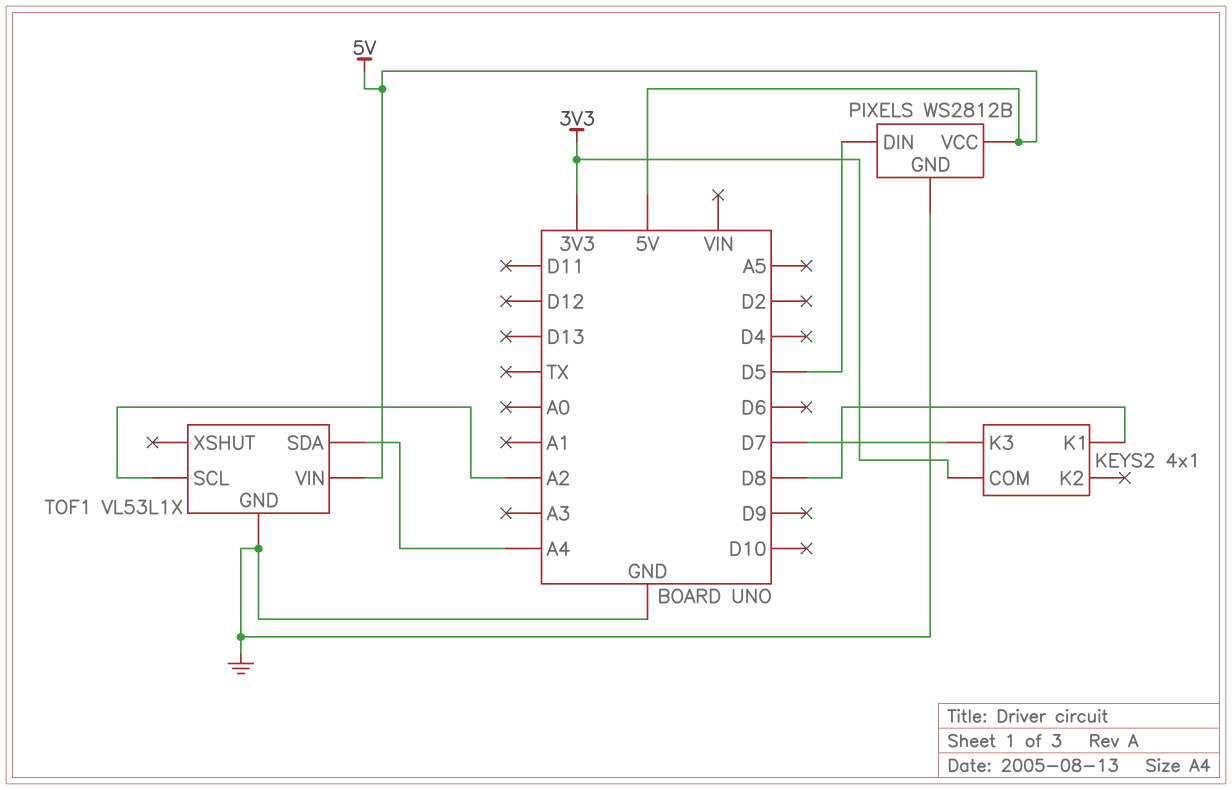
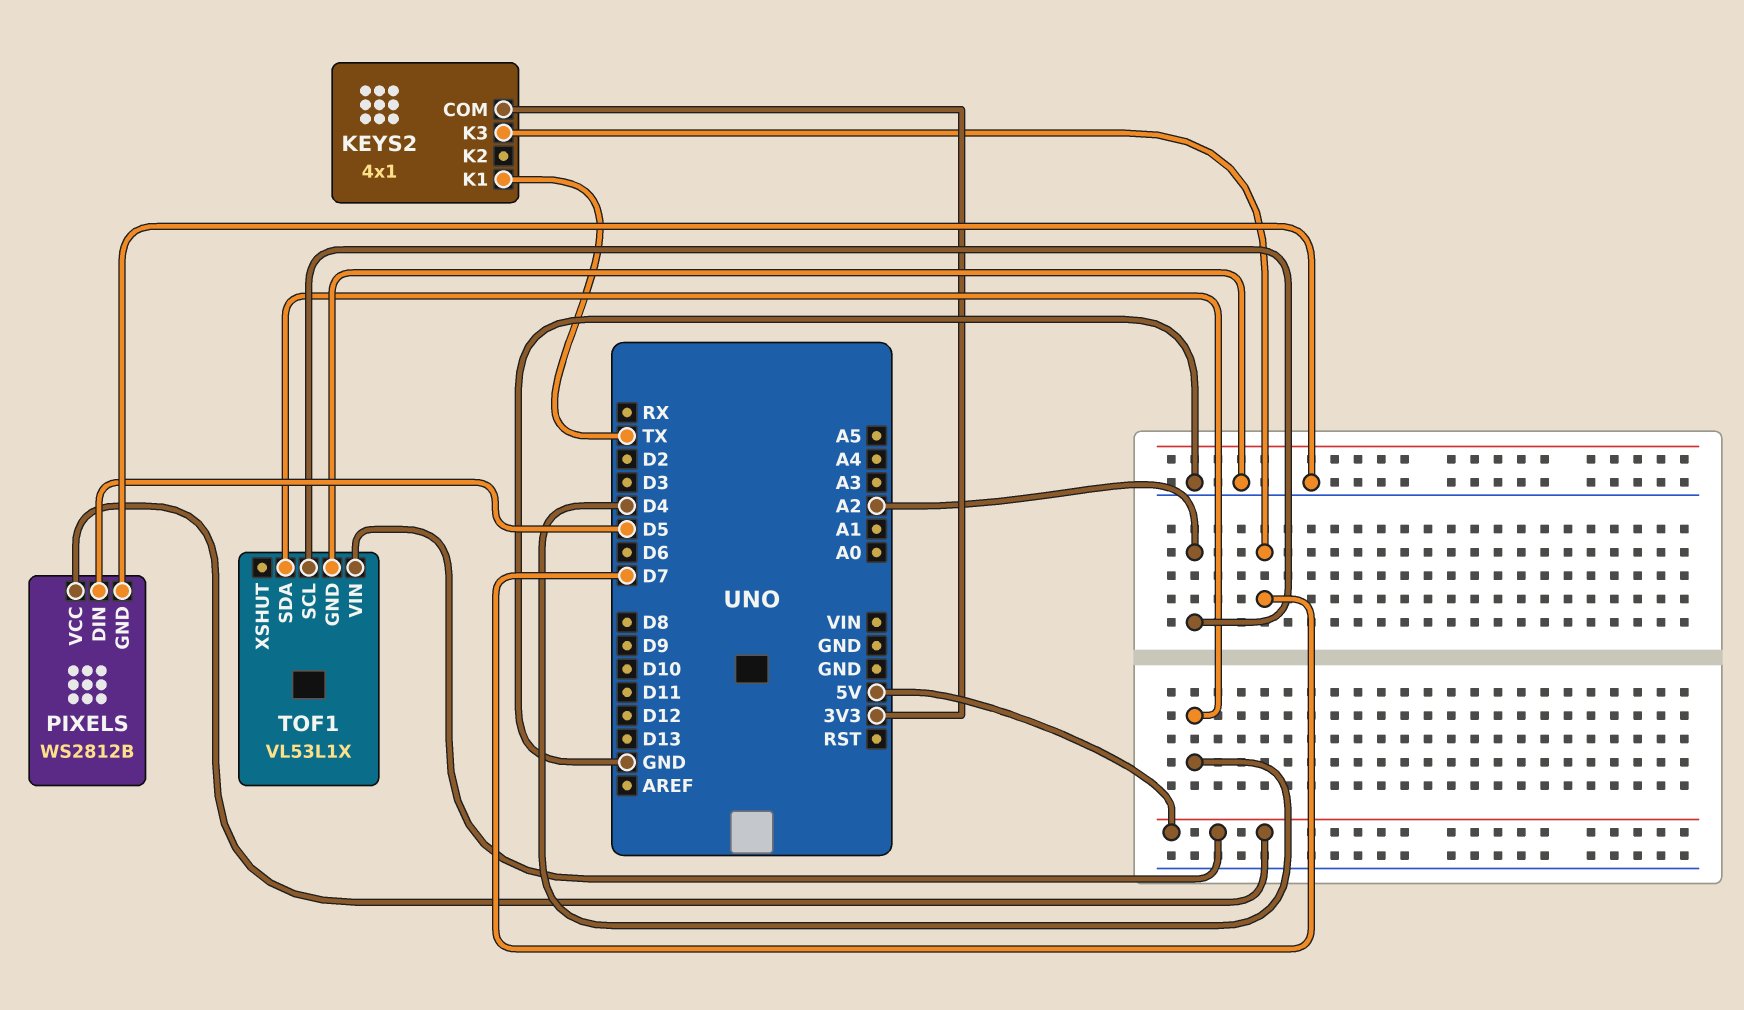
KEYS2 pin K1: D8 -> TX
TOF1 pin SDA: A4 -> D4

